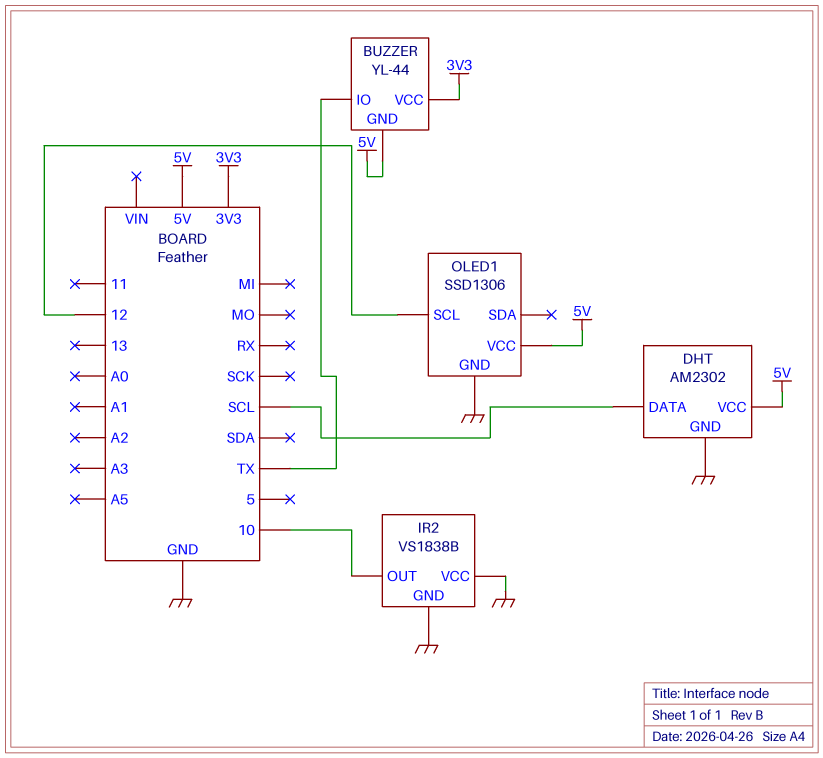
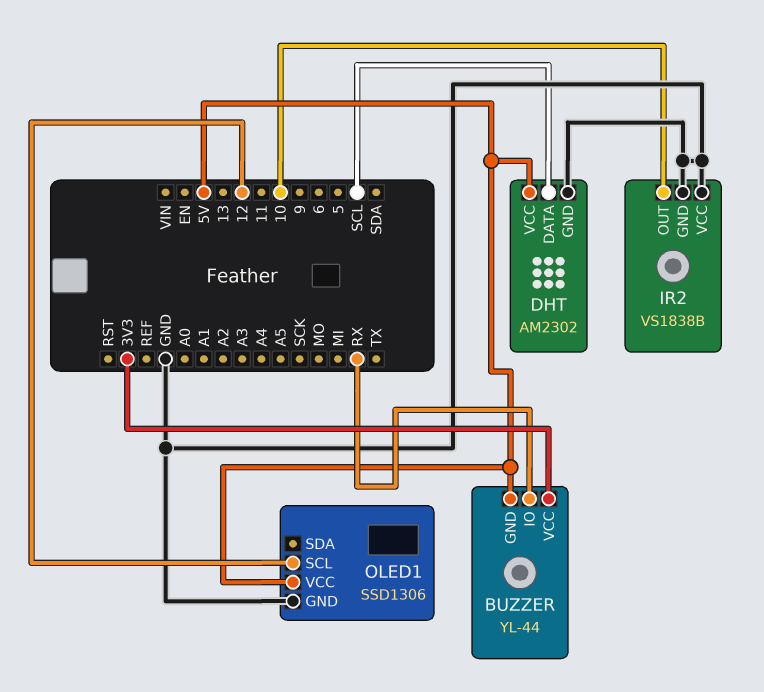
BUZZER pin IO: TX -> RX

